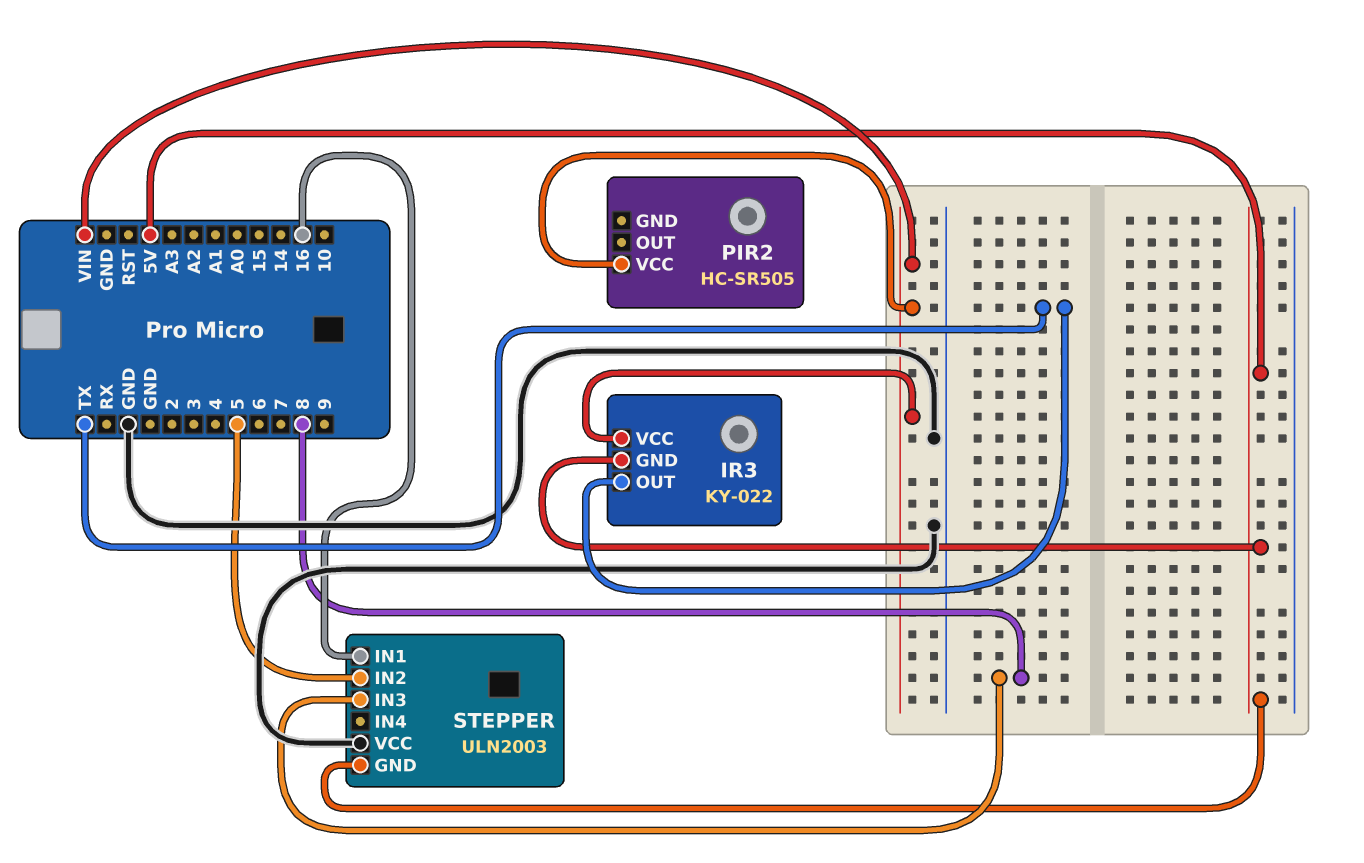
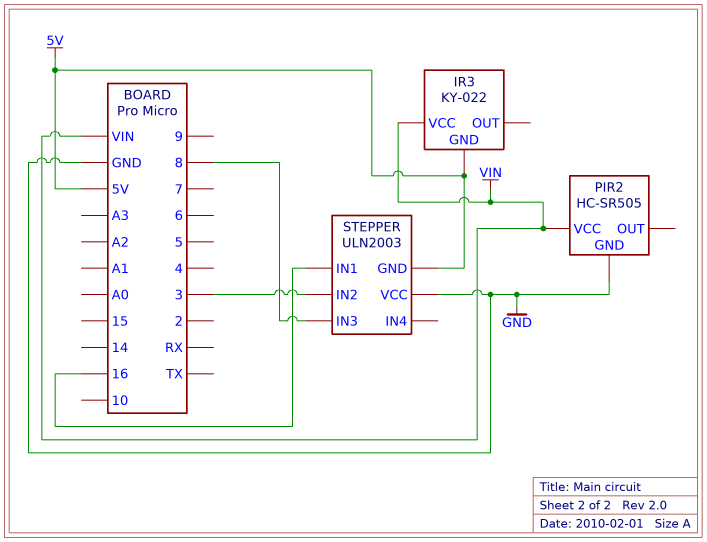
IR3 pin OUT: TX -> none
PIR2 pin GND: none -> GND
STEPPER pin IN2: 5 -> 3

